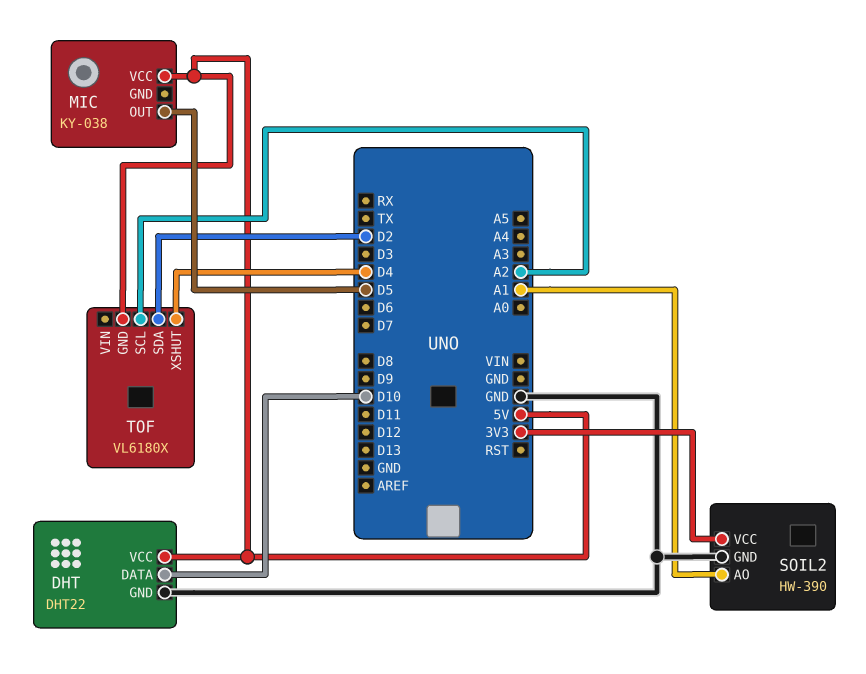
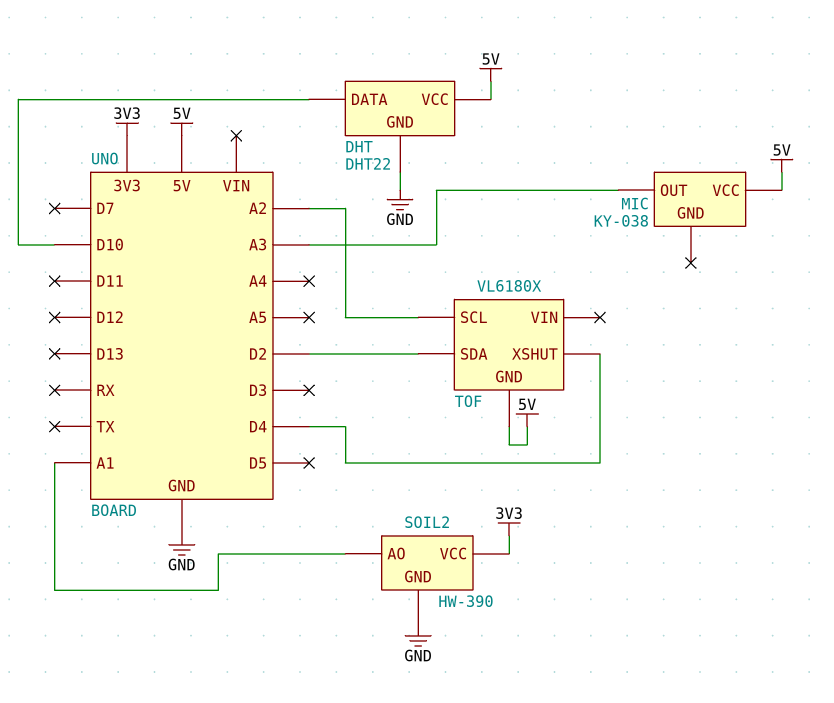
MIC pin OUT: D5 -> A3

